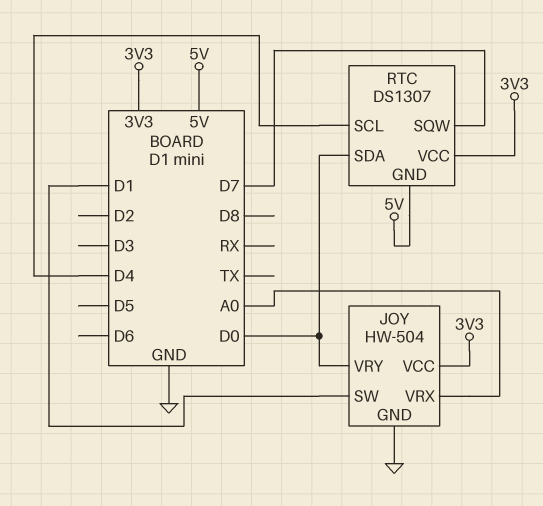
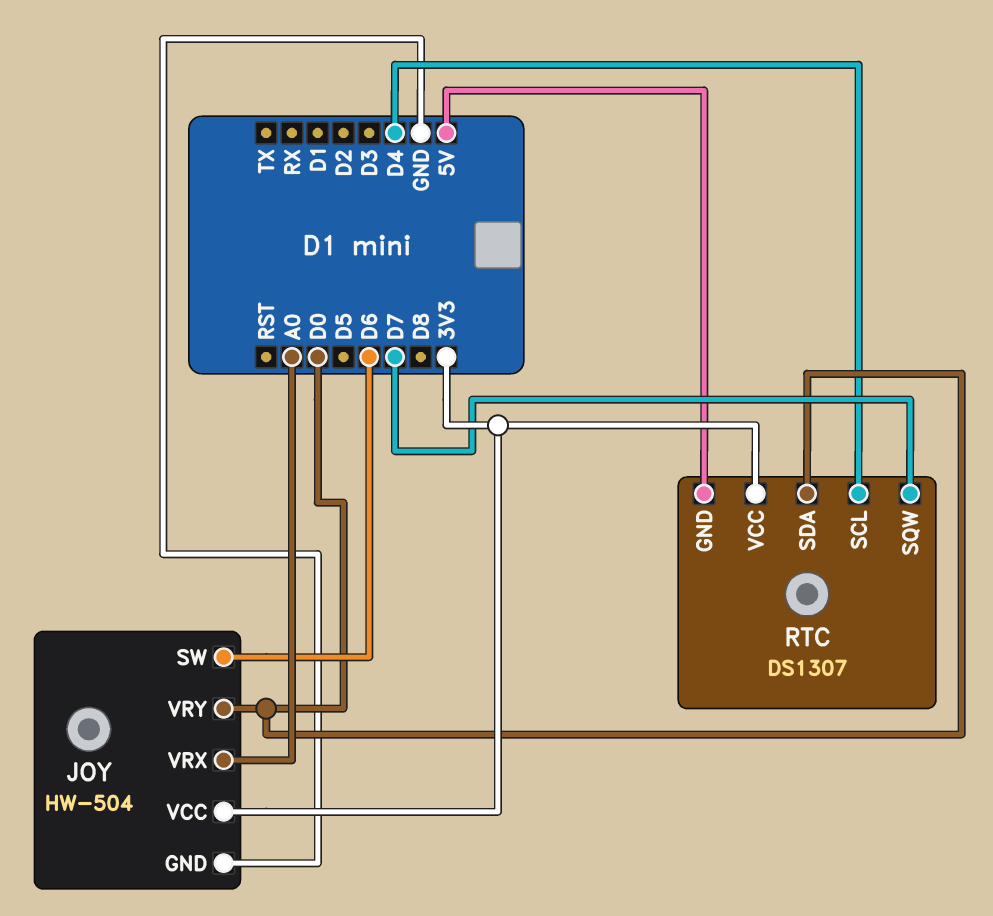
JOY pin SW: D1 -> D6

